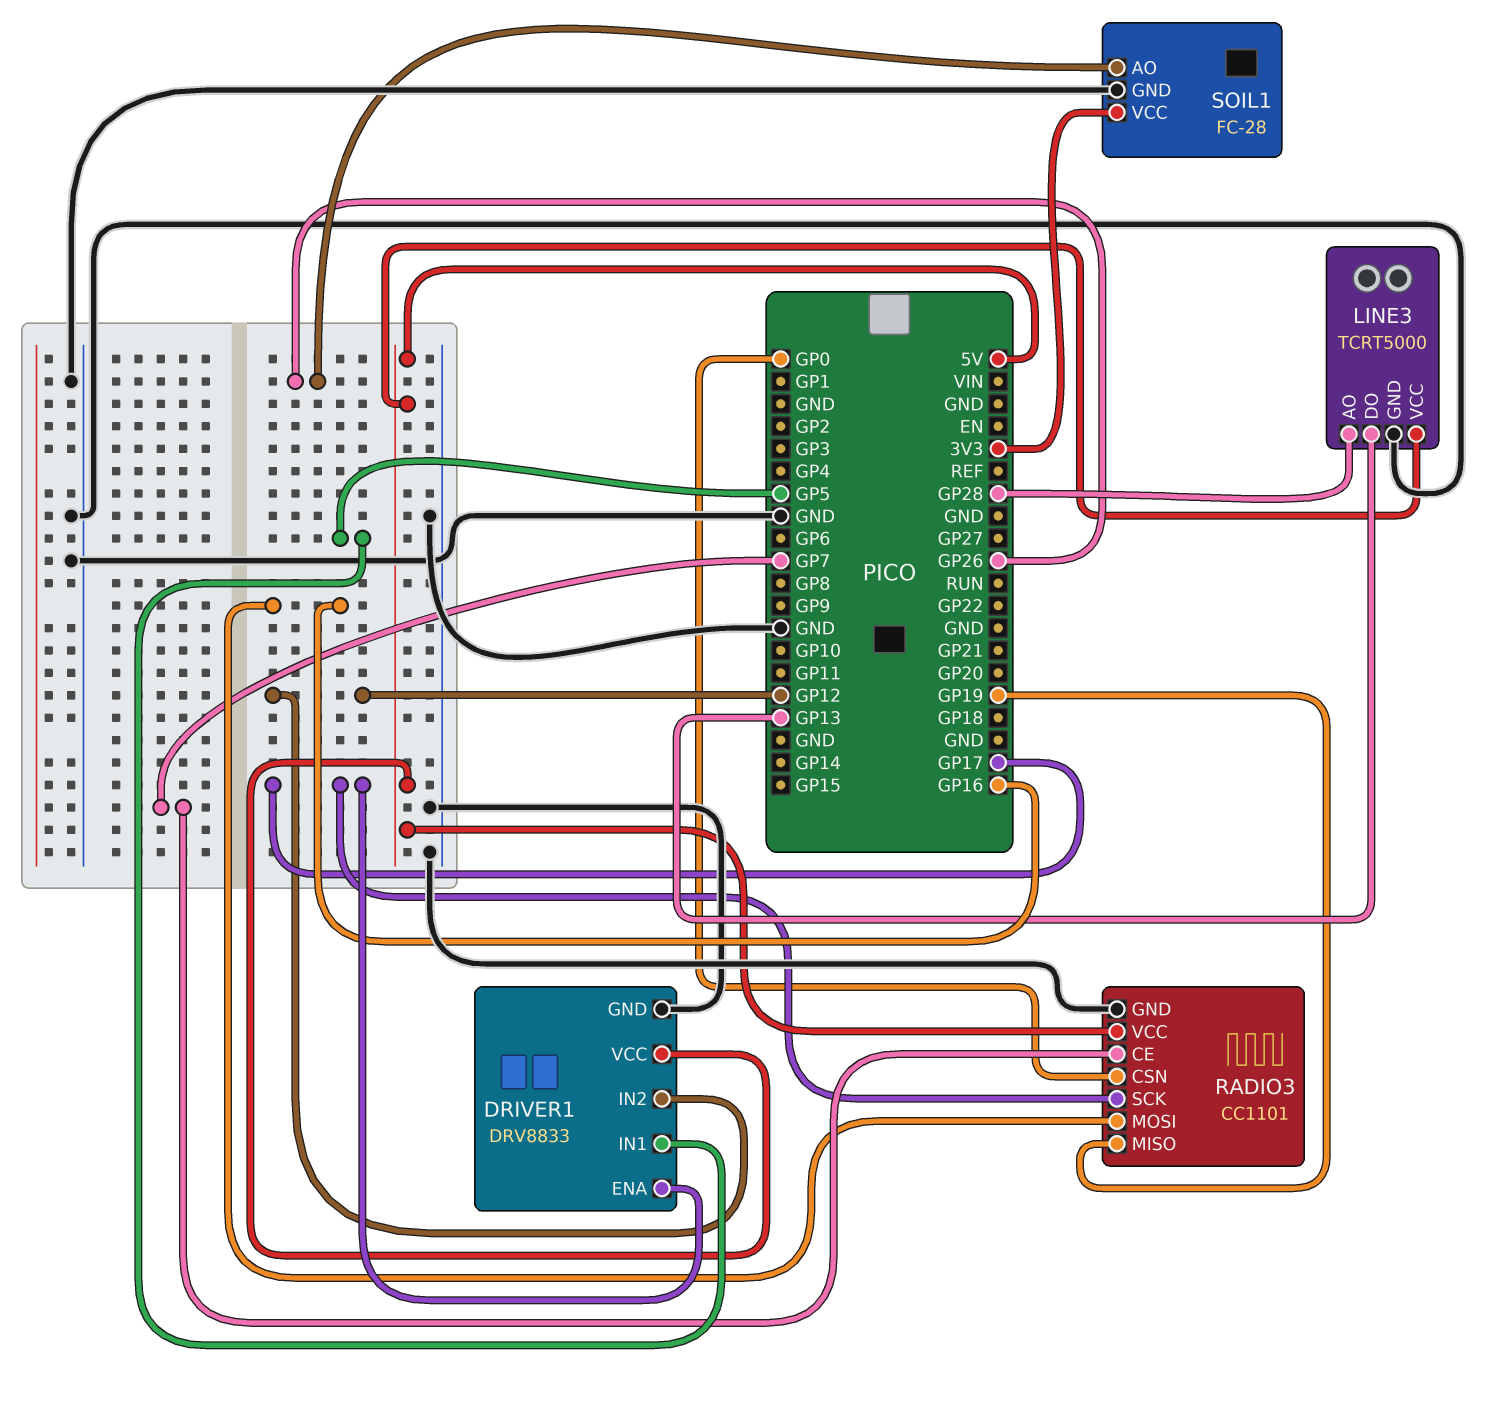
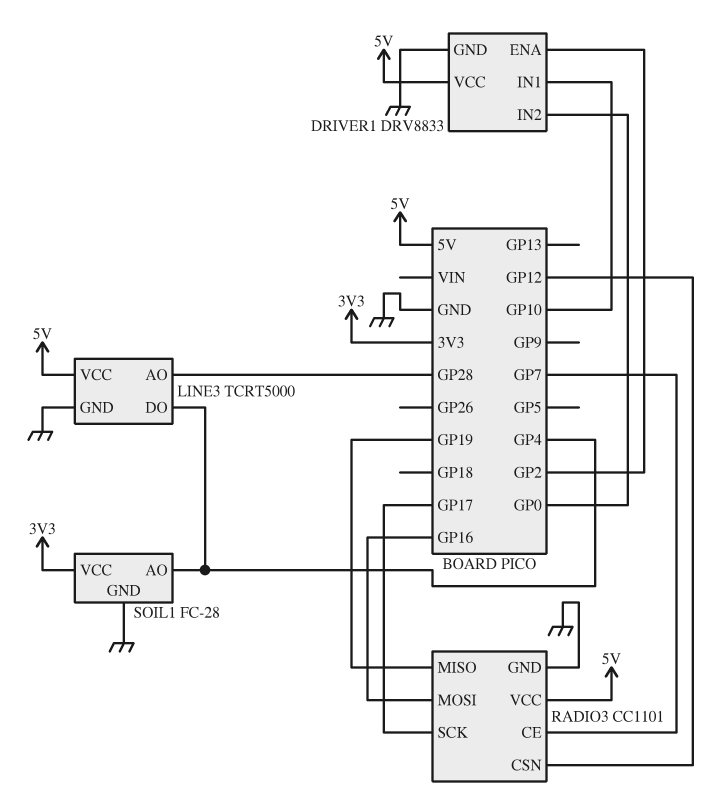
DRIVER1 pin ENA: GP17 -> GP2
DRIVER1 pin IN1: GP5 -> GP10
DRIVER1 pin IN2: GP12 -> GP0
LINE3 pin DO: GP13 -> GP4
RADIO3 pin CSN: GP0 -> GP12
SOIL1 pin AO: GP26 -> GP4

